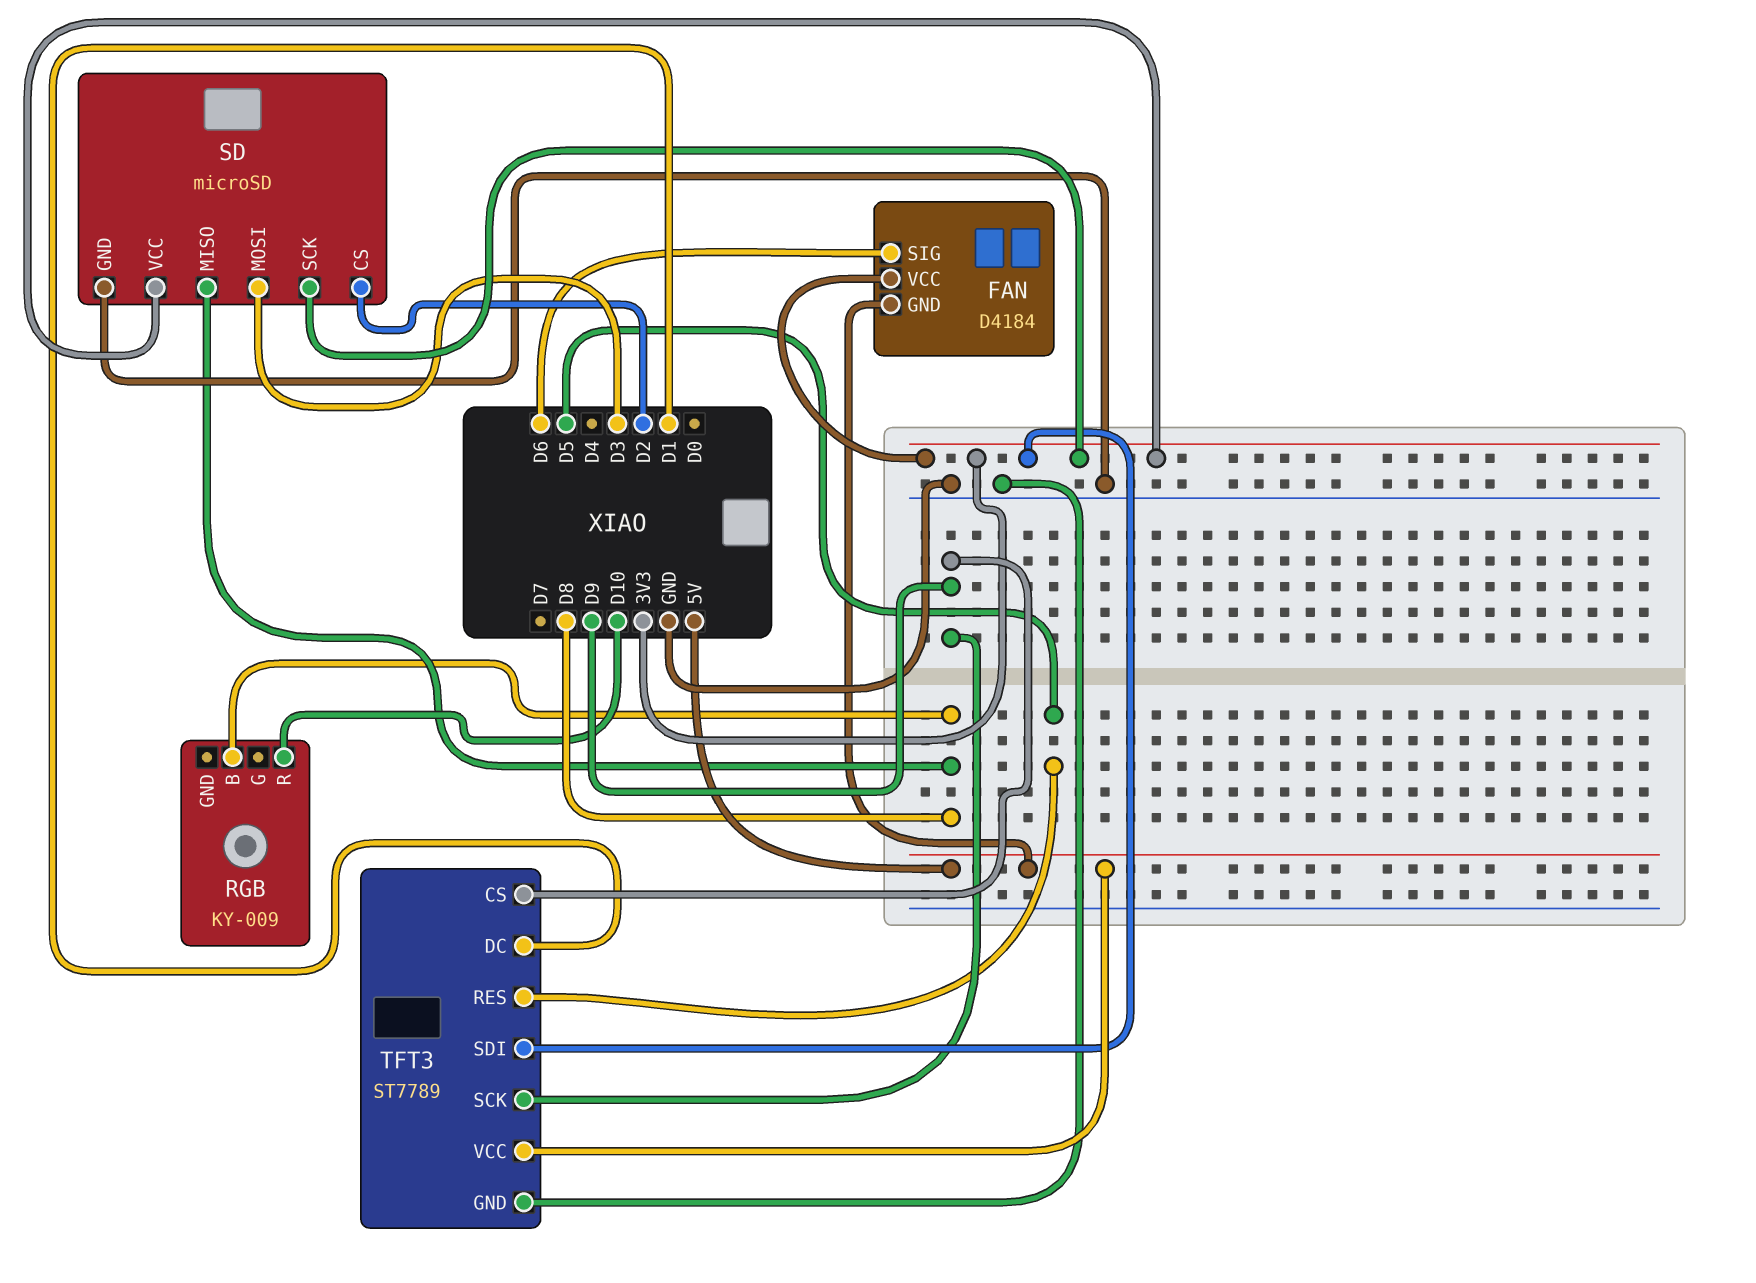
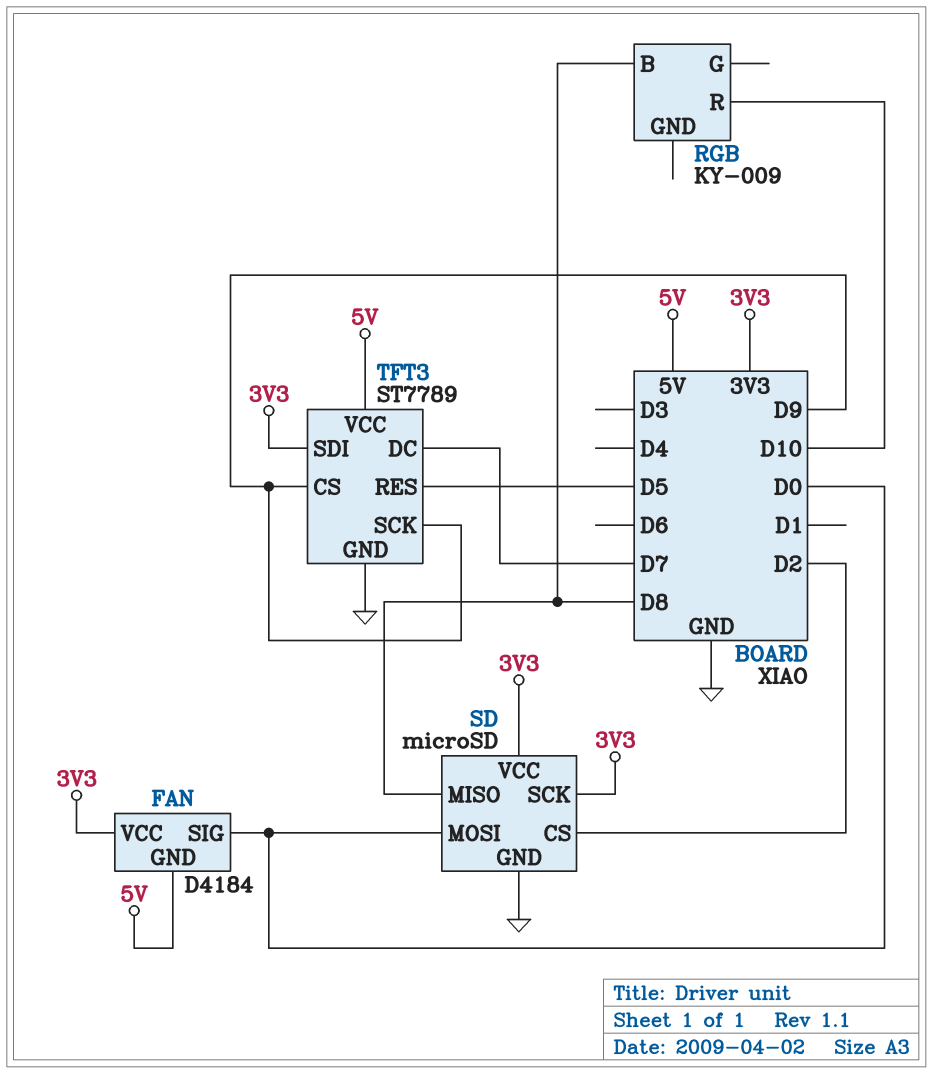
FAN pin SIG: D6 -> D0
SD pin MOSI: D3 -> D0
TFT3 pin DC: D1 -> D7

